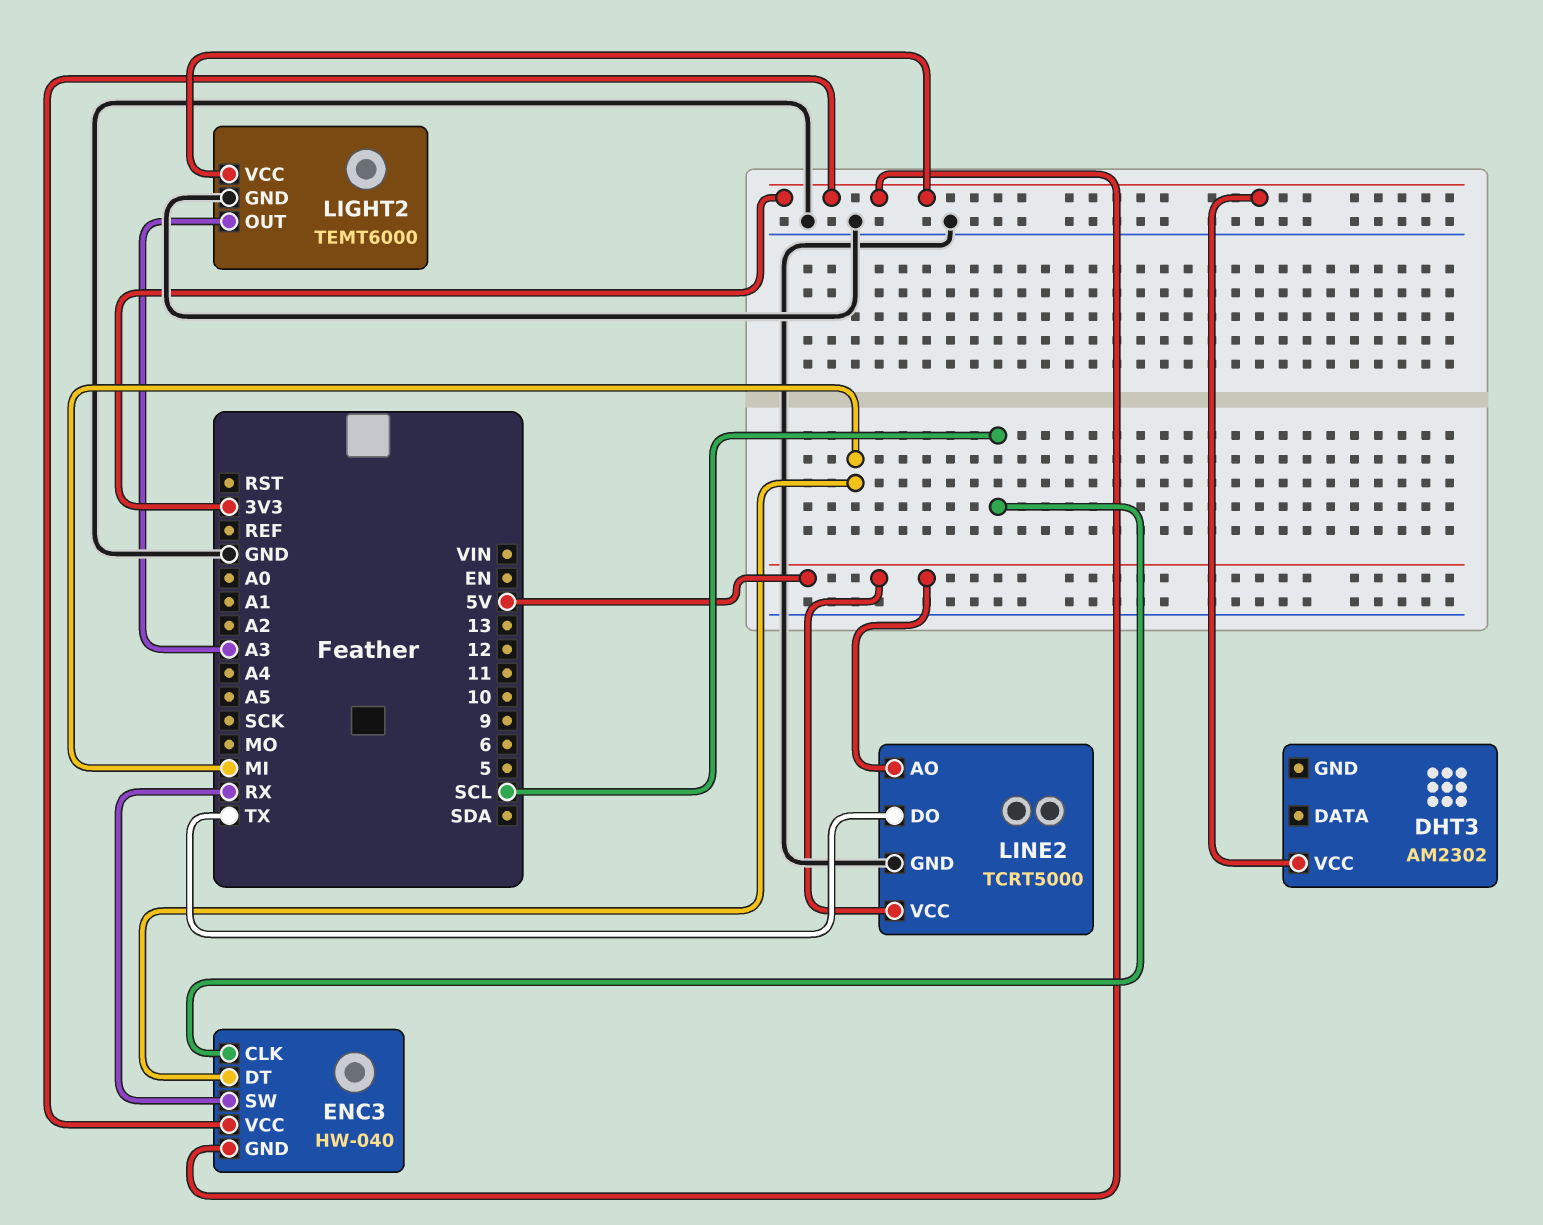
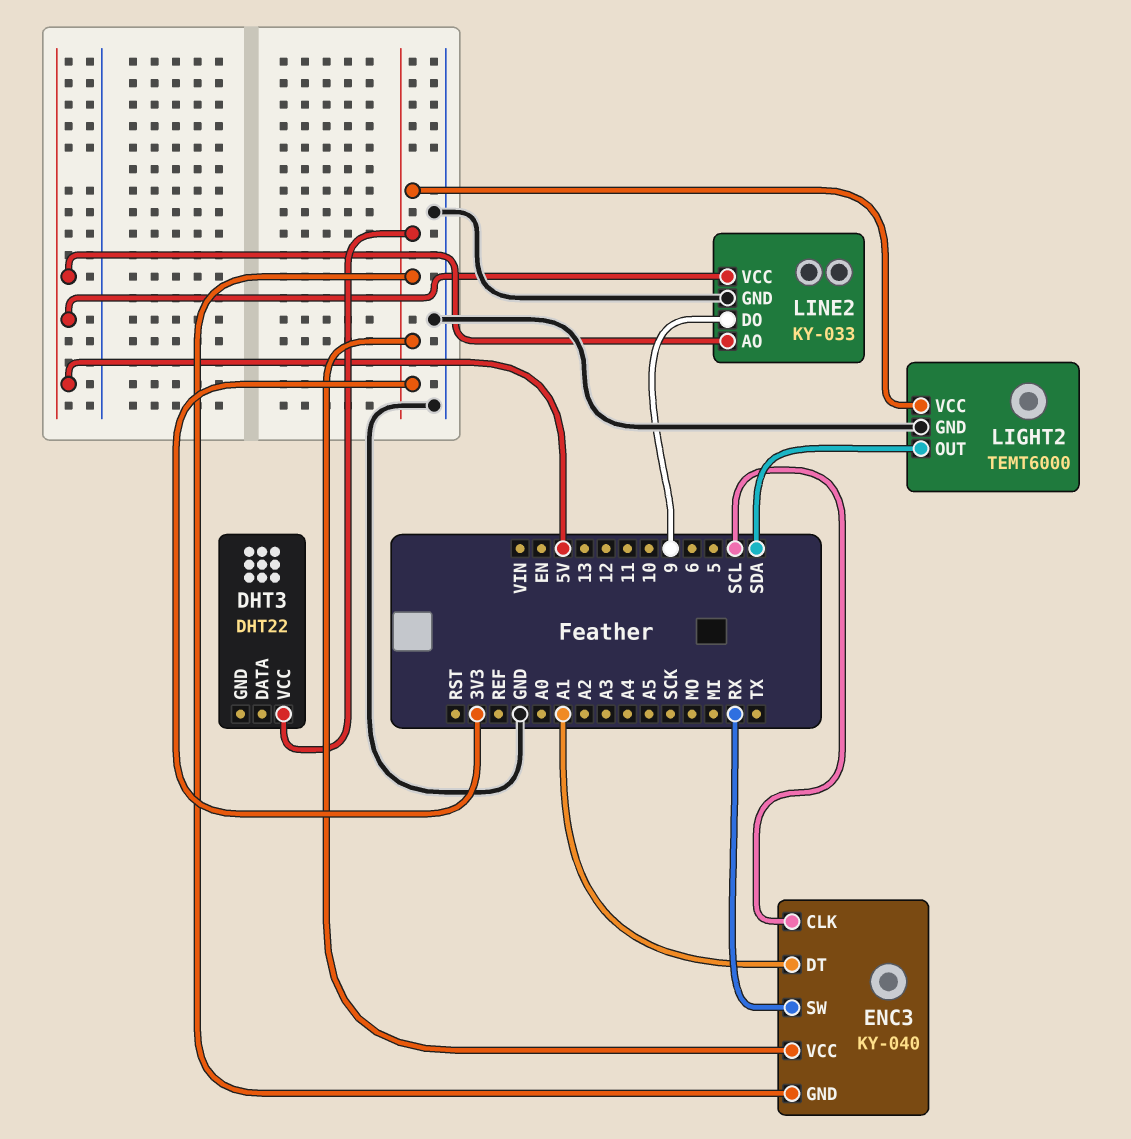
DHT3: AM2302 -> DHT22
ENC3: HW-040 -> KY-040
ENC3 pin DT: MI -> A1
LIGHT2 pin OUT: A3 -> SDA
LINE2: TCRT5000 -> KY-033
LINE2 pin DO: TX -> 9

